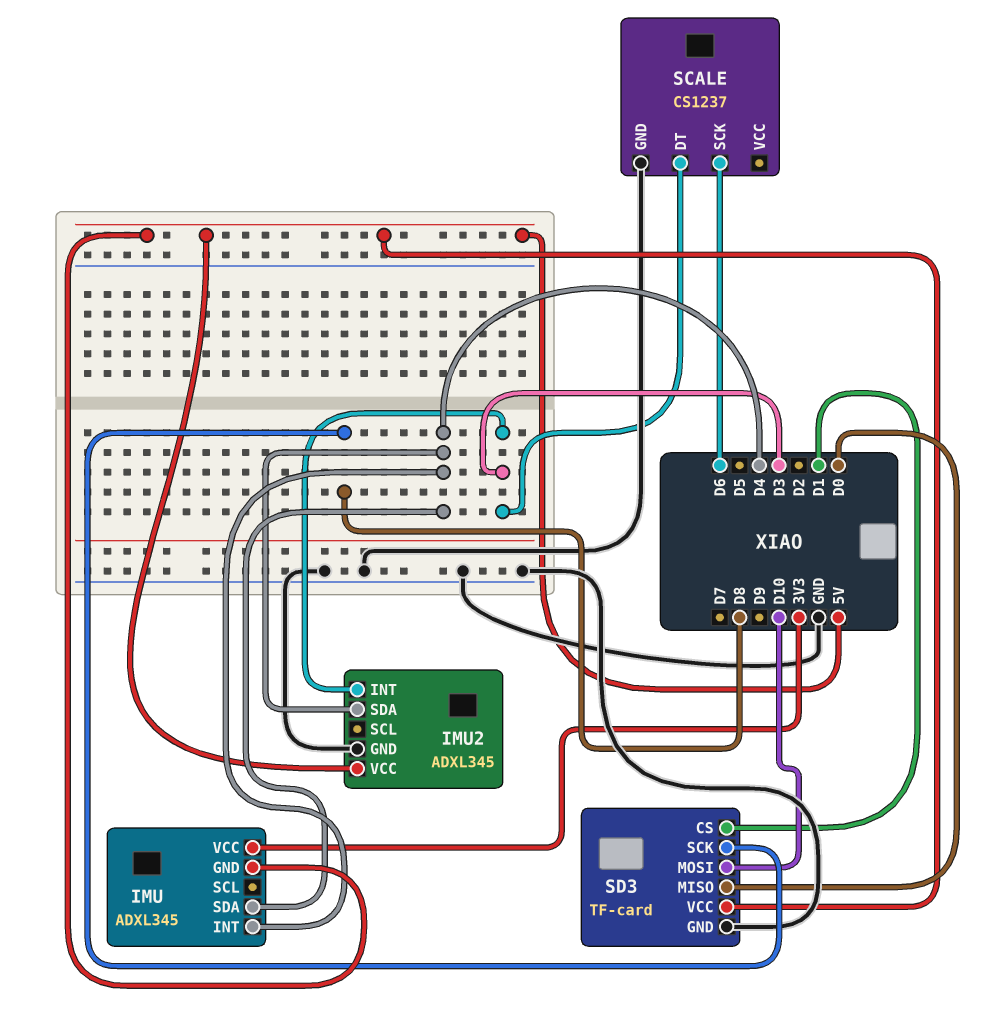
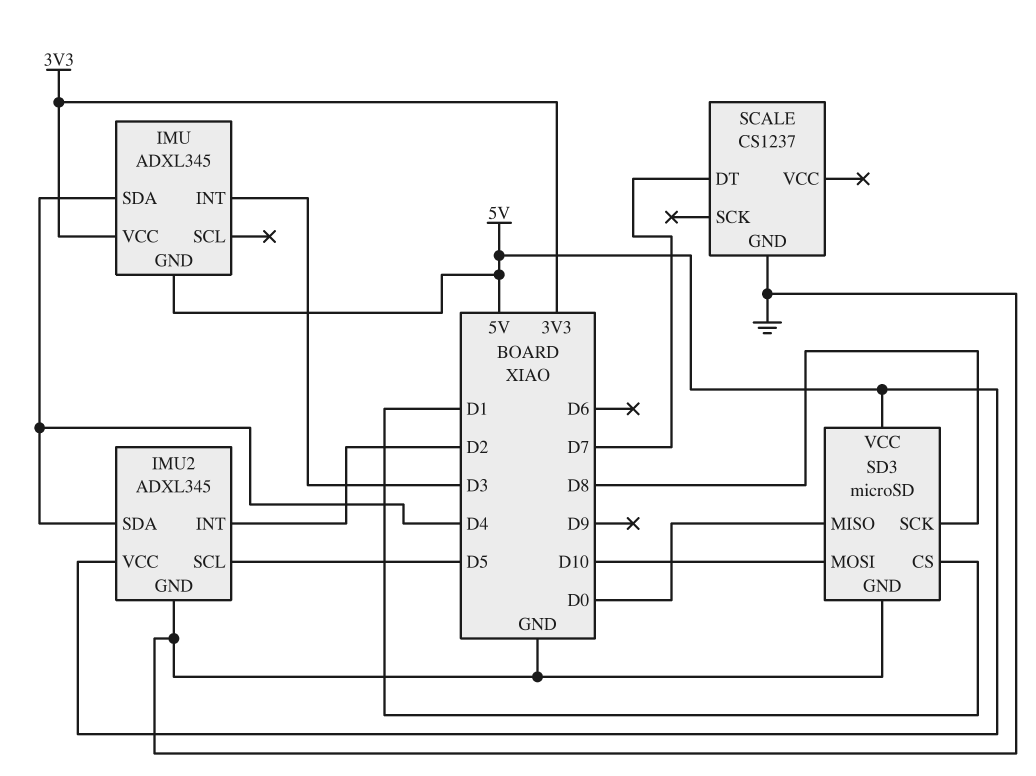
IMU pin INT: D4 -> D3
IMU2 pin INT: D3 -> D2
IMU2 pin SCL: none -> D5
SCALE pin DT: D3 -> D7
SCALE pin SCK: D6 -> none
SD3: TF-card -> microSD

